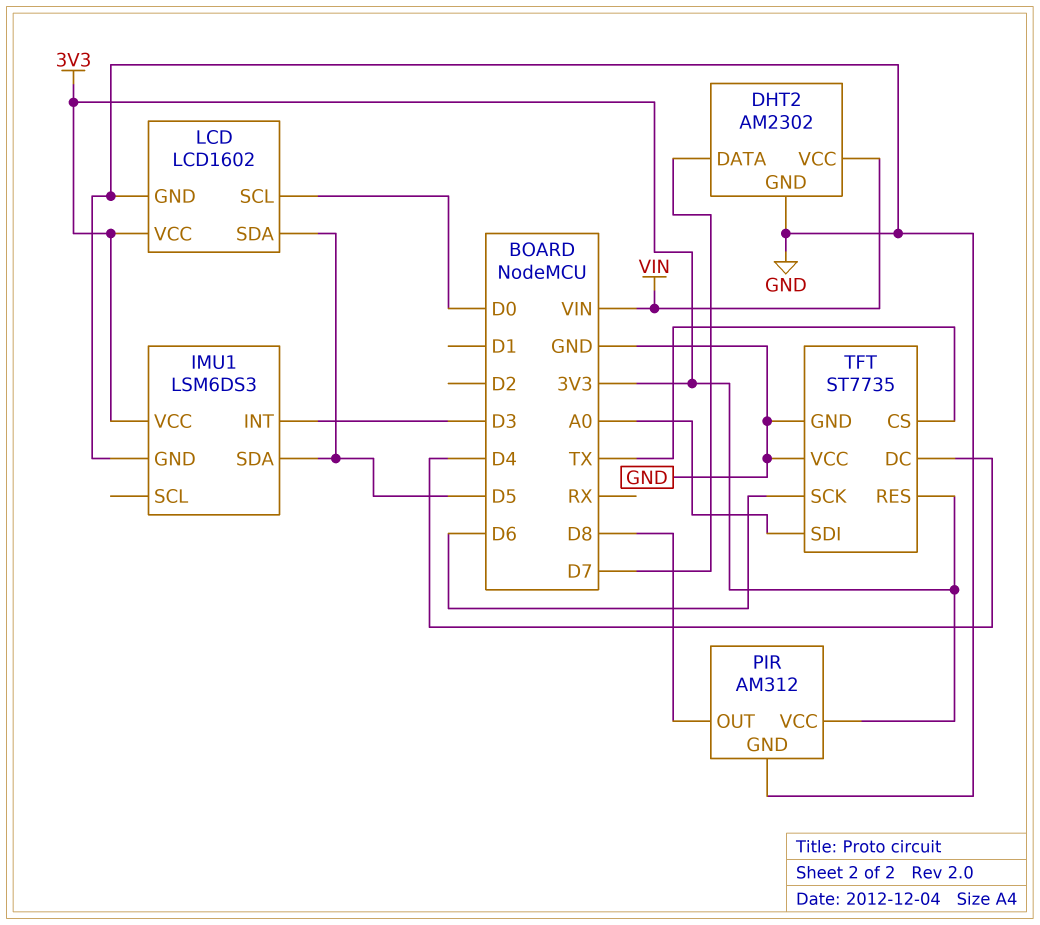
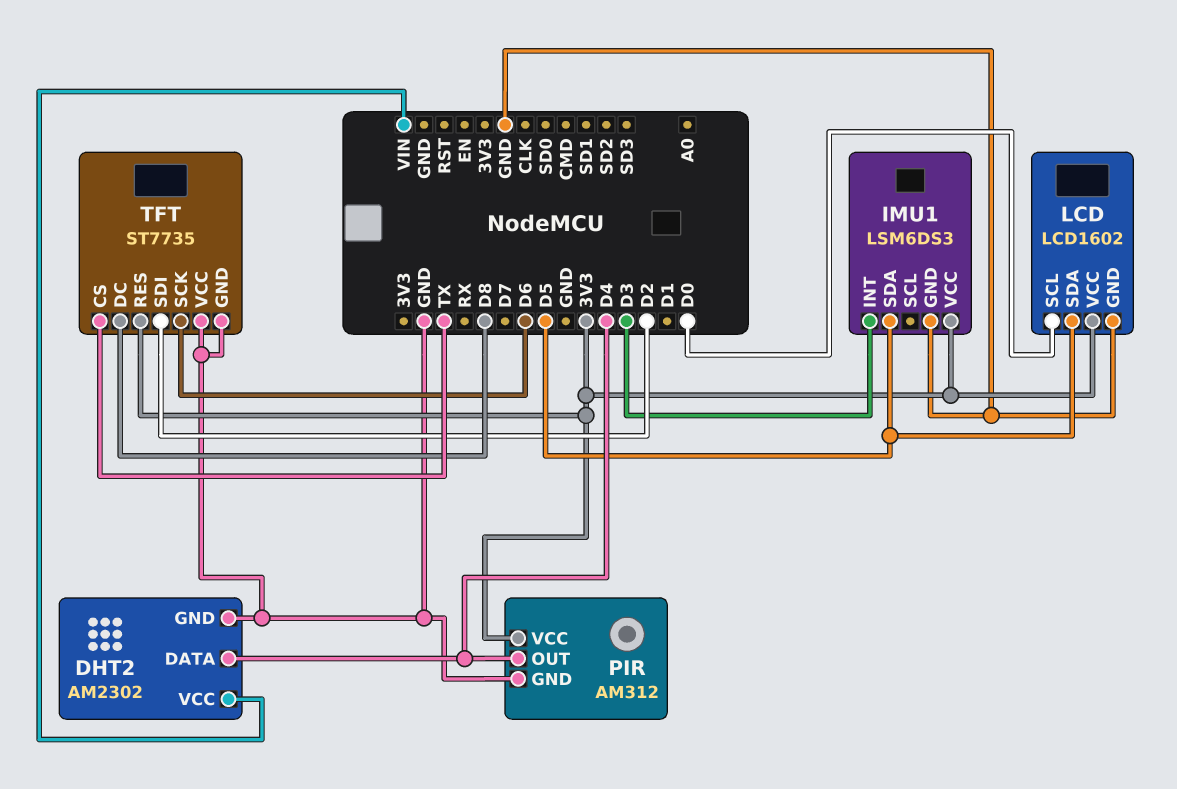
DHT2 pin DATA: D7 -> D4
PIR pin OUT: D8 -> D4
TFT pin DC: D4 -> D8
TFT pin SDI: A0 -> D2

